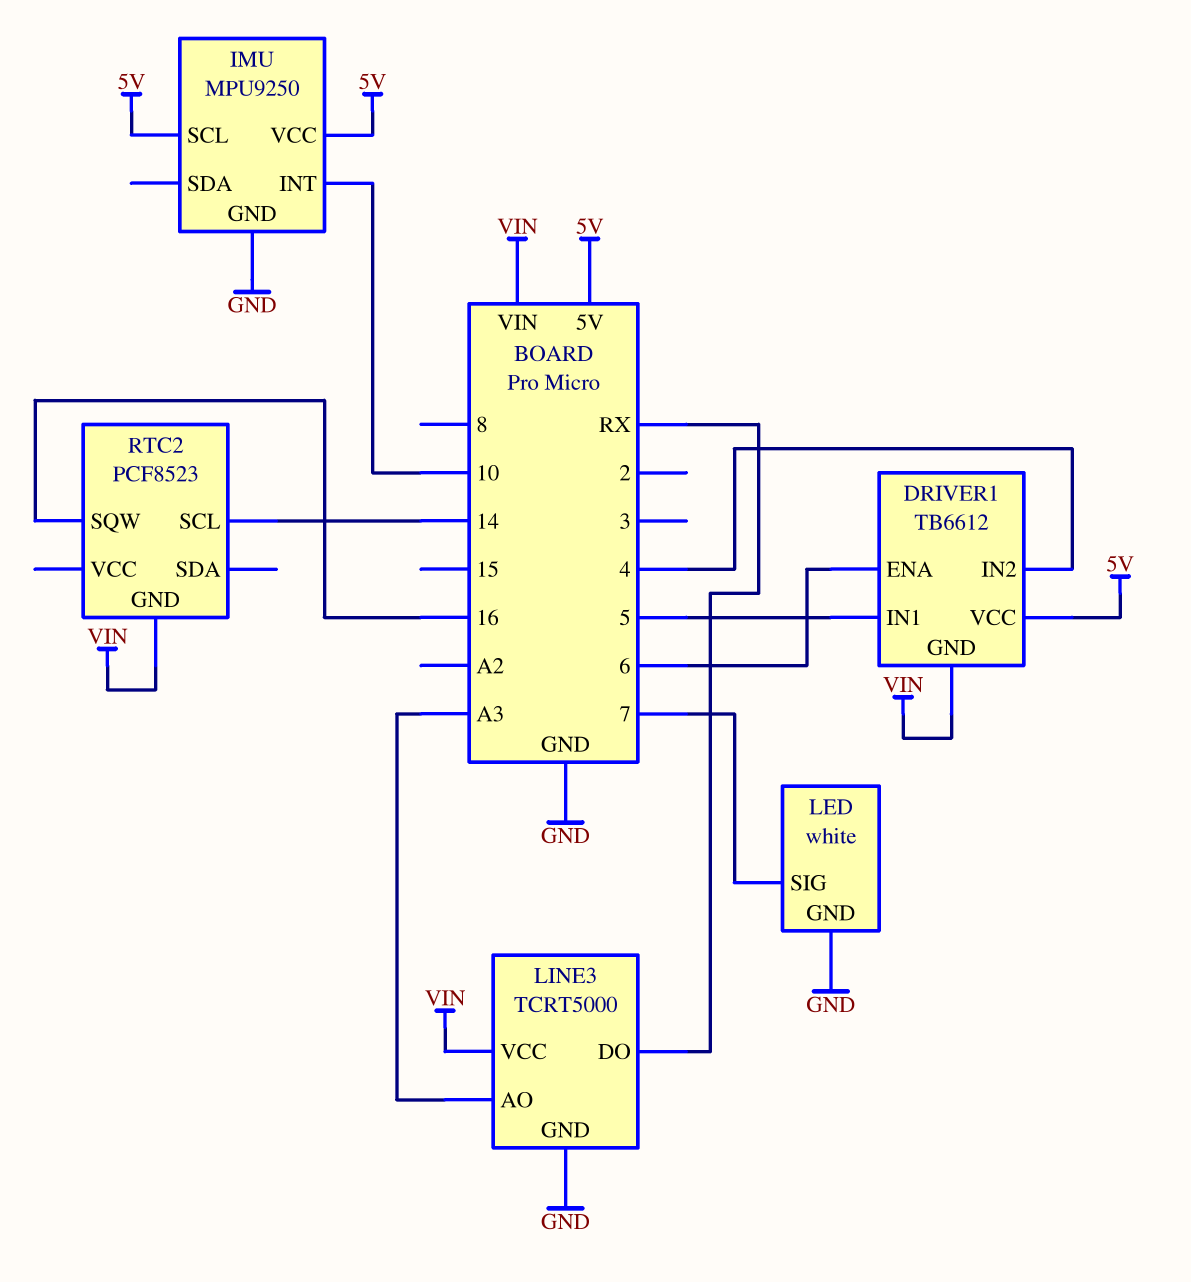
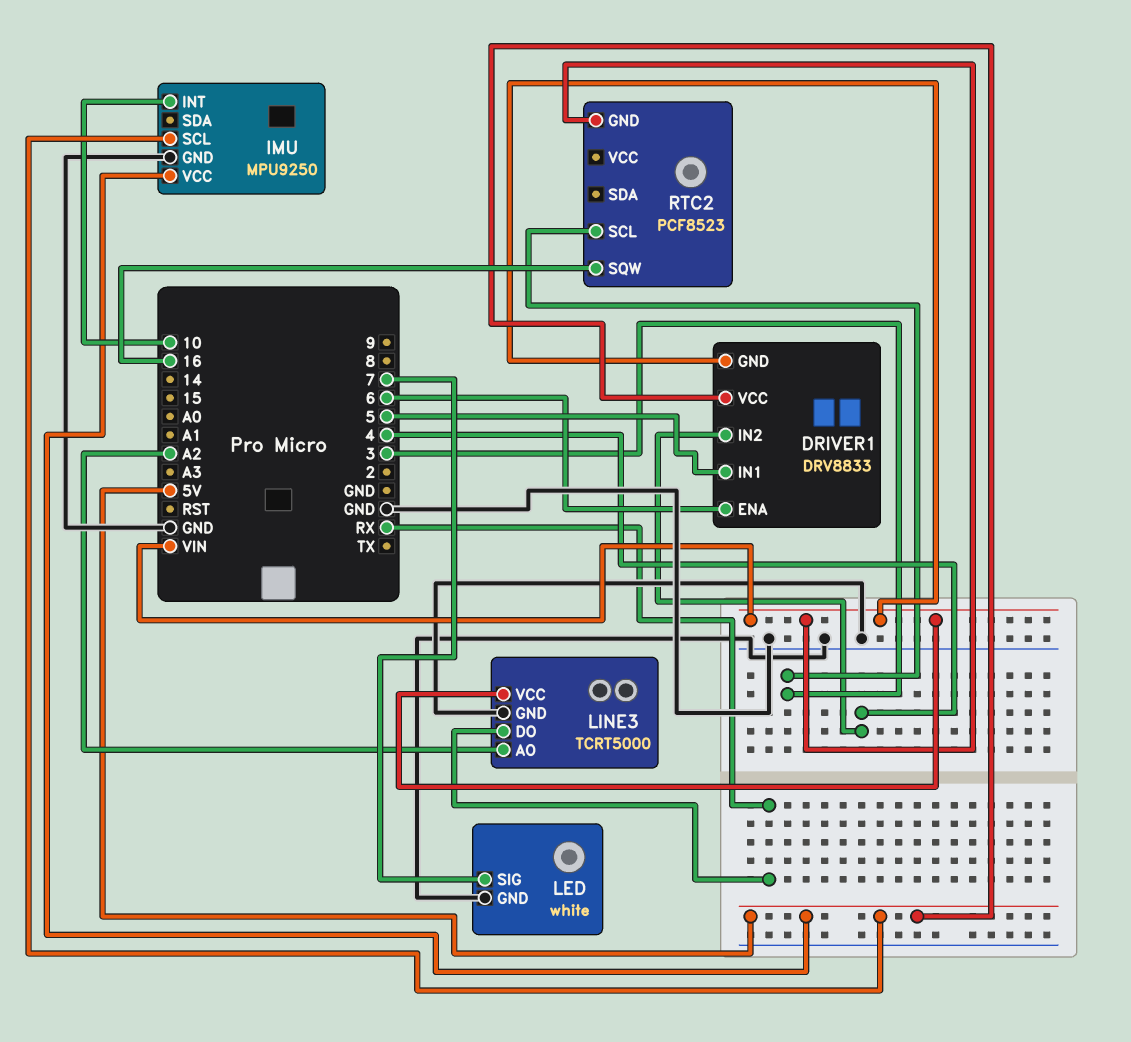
DRIVER1: TB6612 -> DRV8833
LINE3 pin AO: A3 -> A2
RTC2 pin SCL: 14 -> 3

